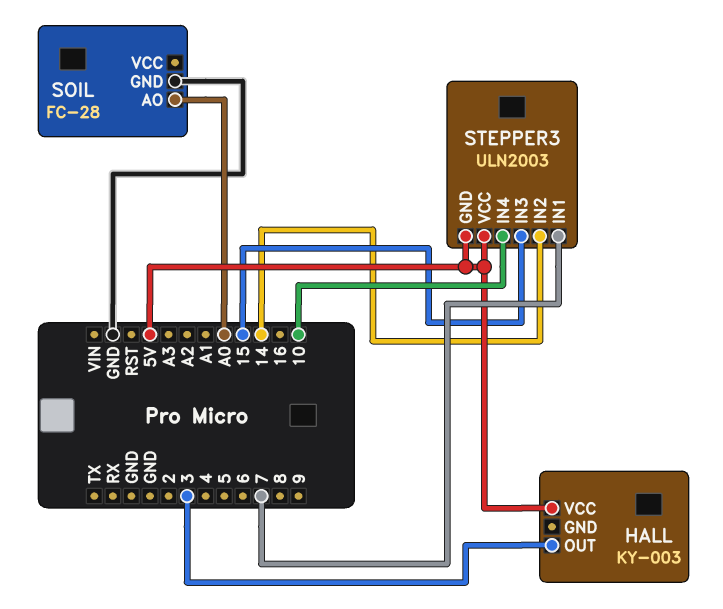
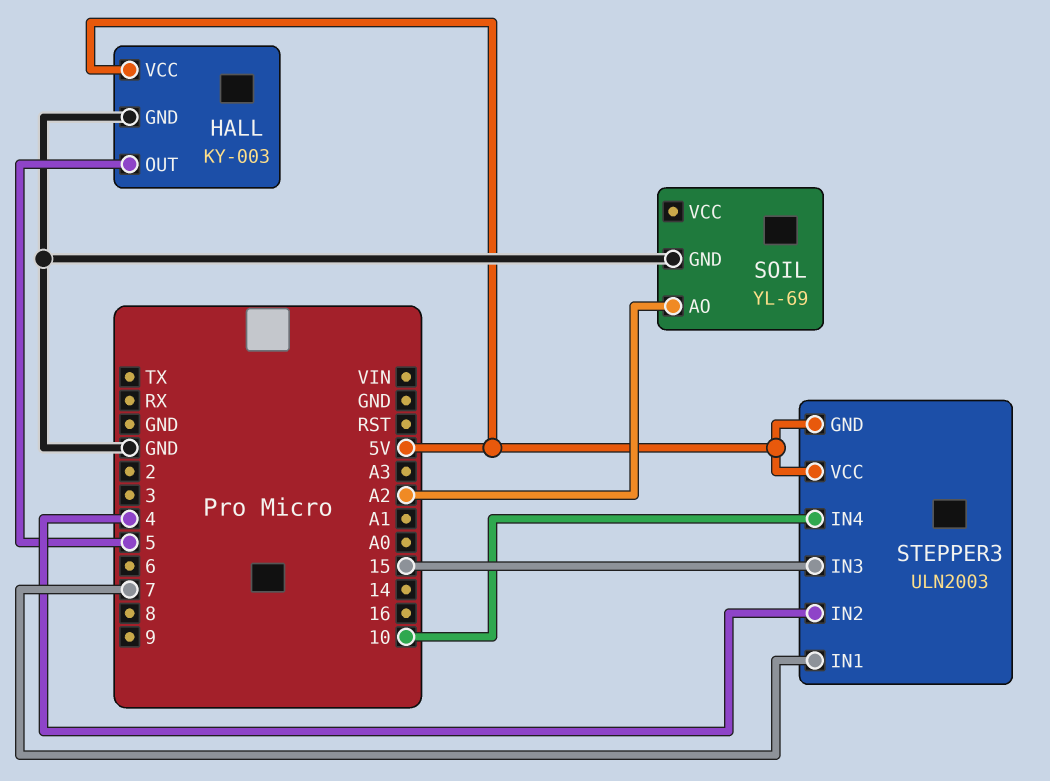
HALL pin GND: none -> GND
HALL pin OUT: 3 -> 5
SOIL: FC-28 -> YL-69
SOIL pin AO: A0 -> A2
STEPPER3 pin IN2: 14 -> 4

